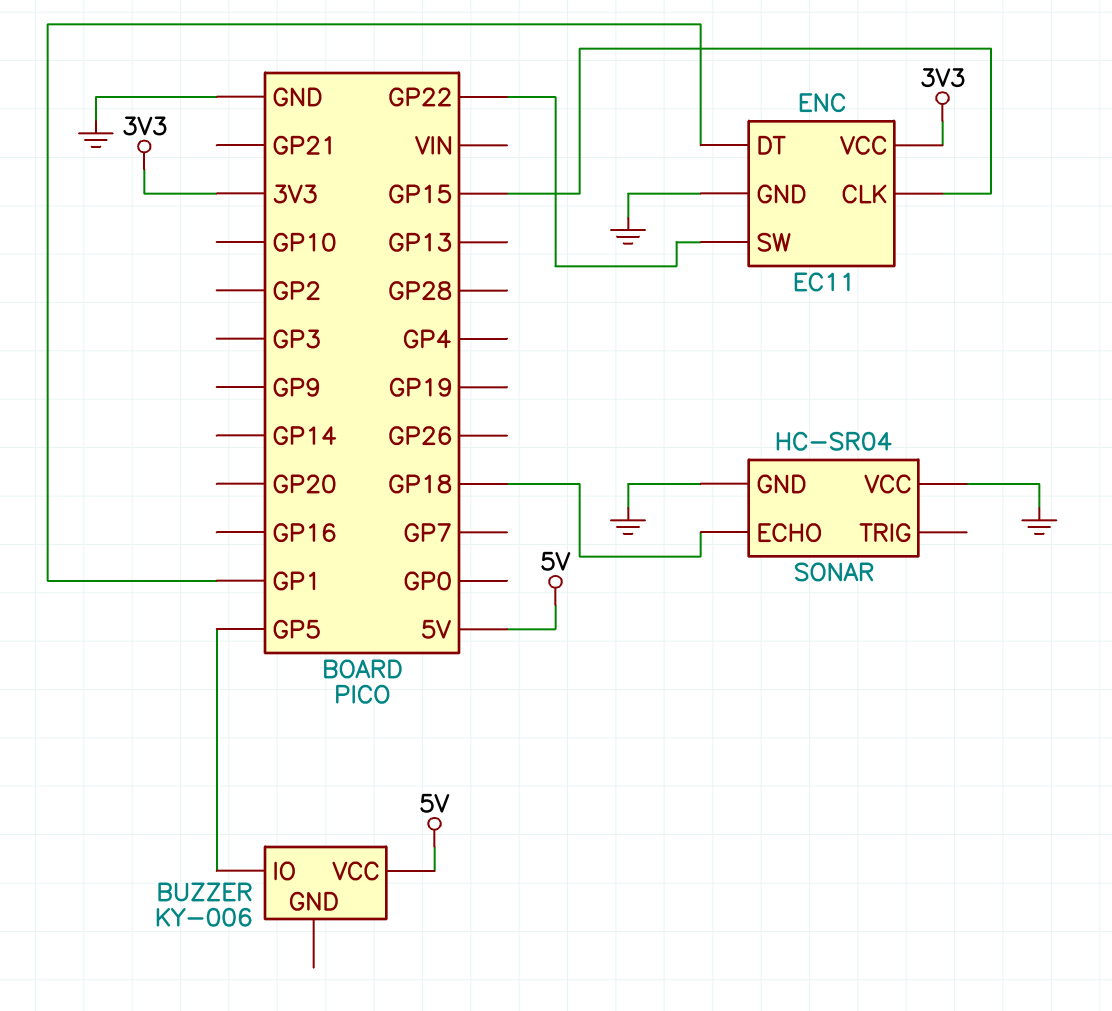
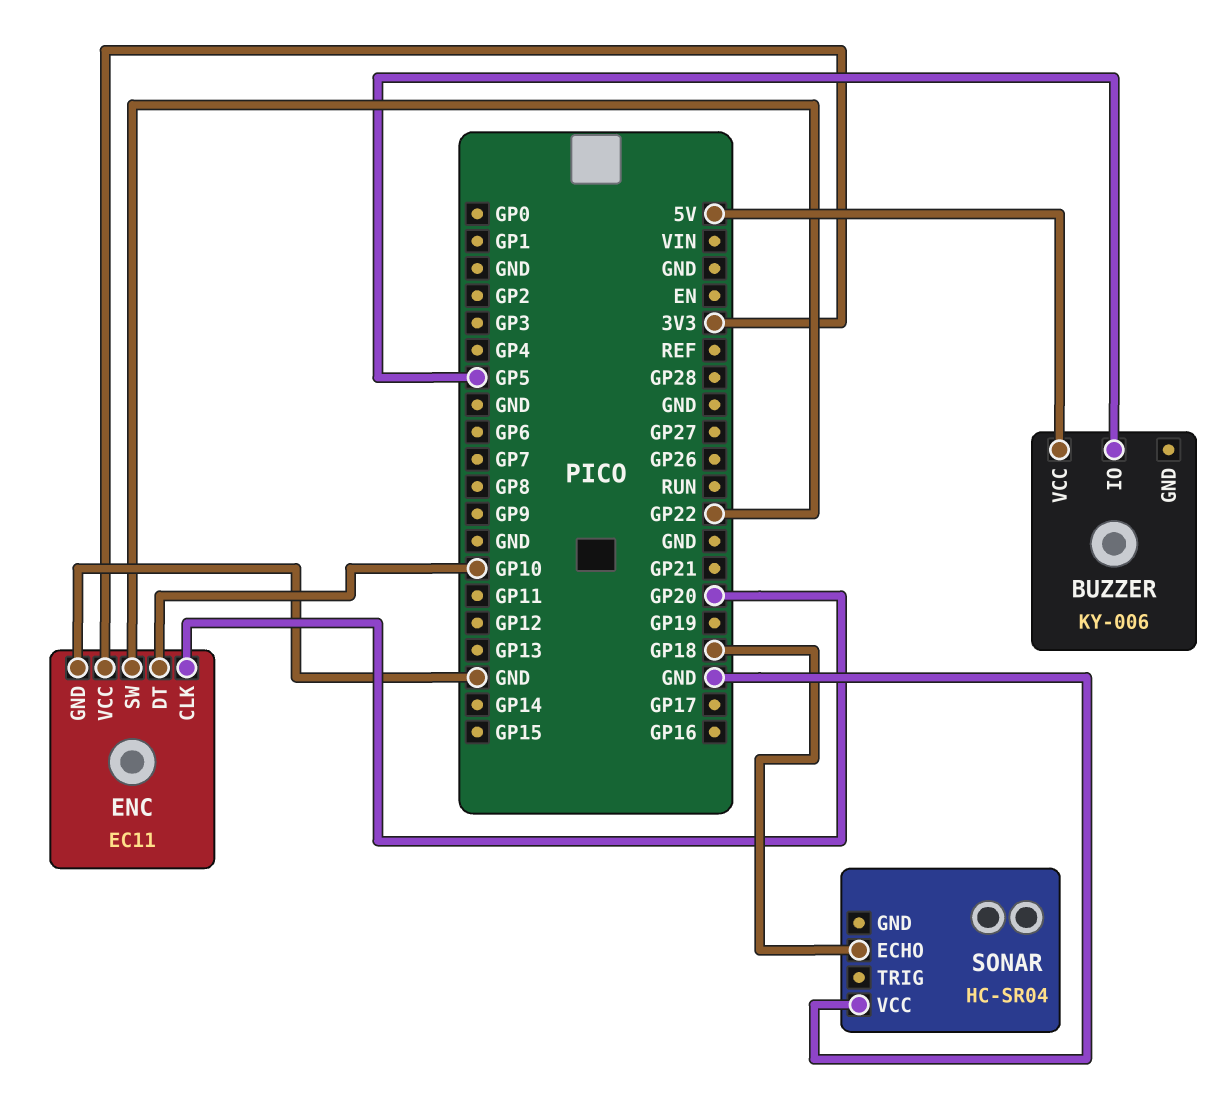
ENC pin CLK: GP15 -> GP20
ENC pin DT: GP1 -> GP10
SONAR pin GND: GND -> none

